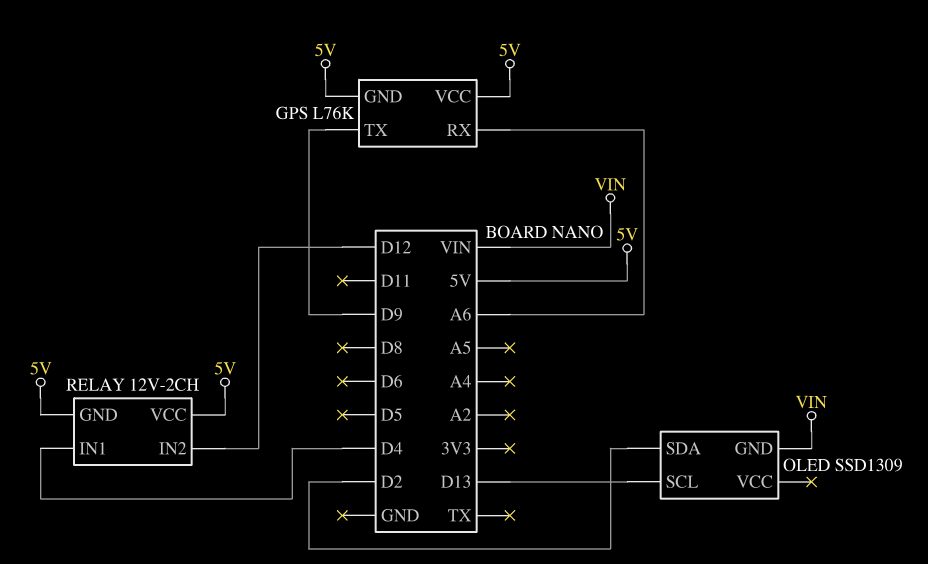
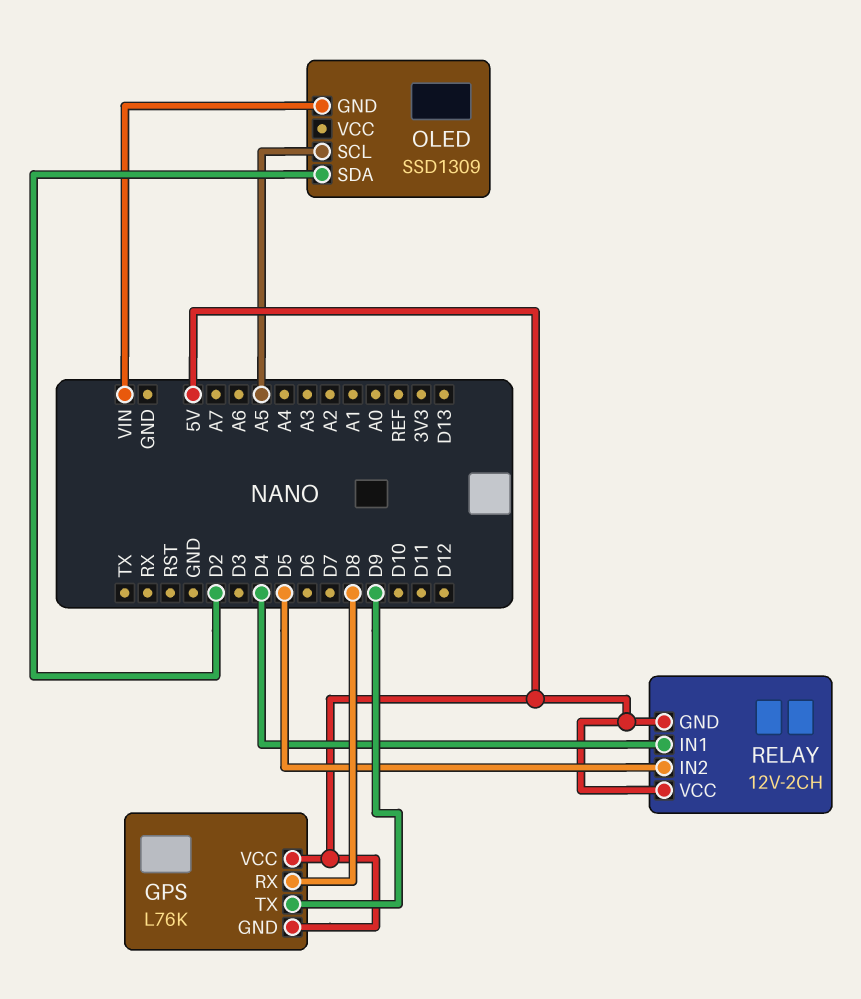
GPS pin RX: A6 -> D8
OLED pin SCL: D13 -> A5
RELAY pin IN2: D12 -> D5

